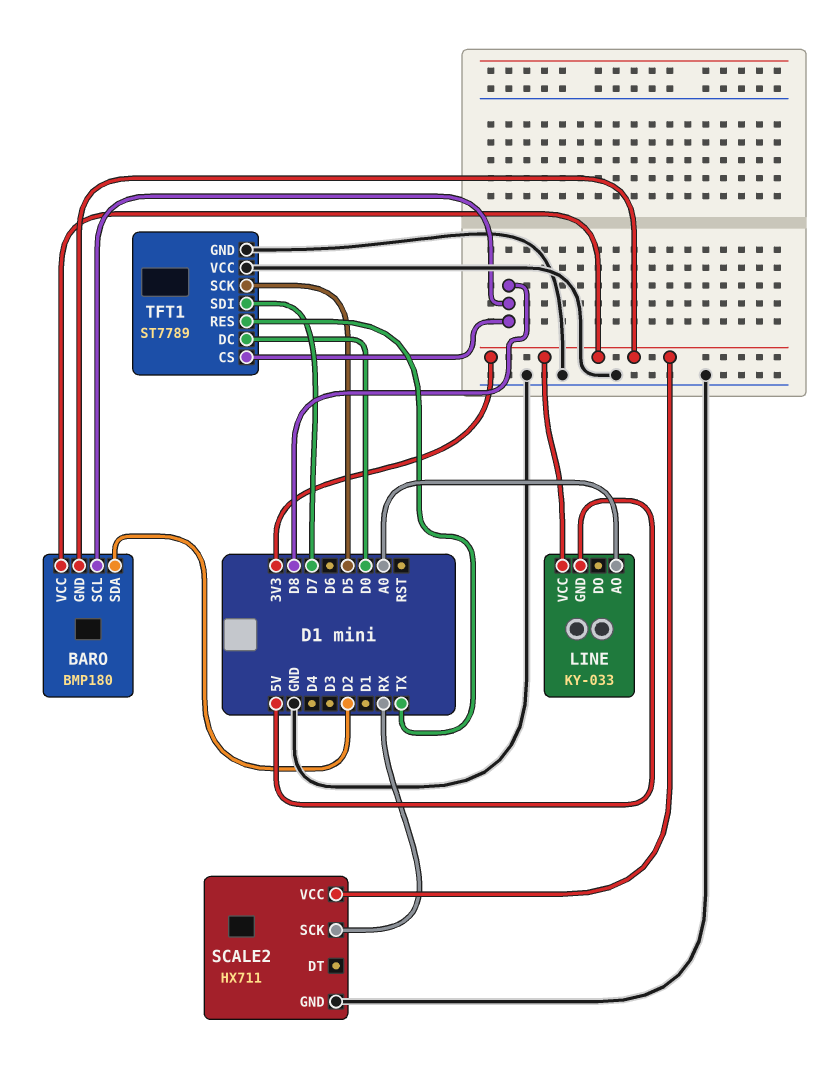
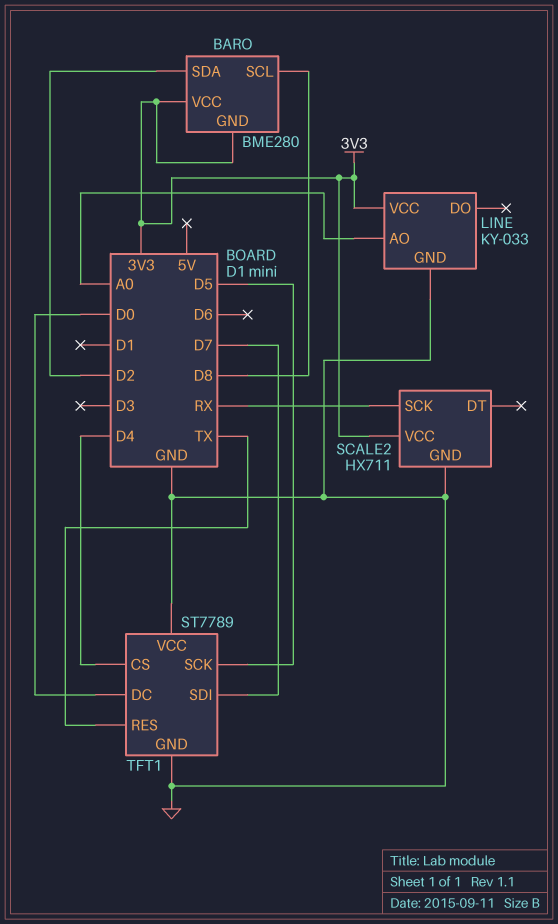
BARO: BMP180 -> BME280
LINE pin GND: 5V -> GND
TFT1 pin CS: D8 -> D4

